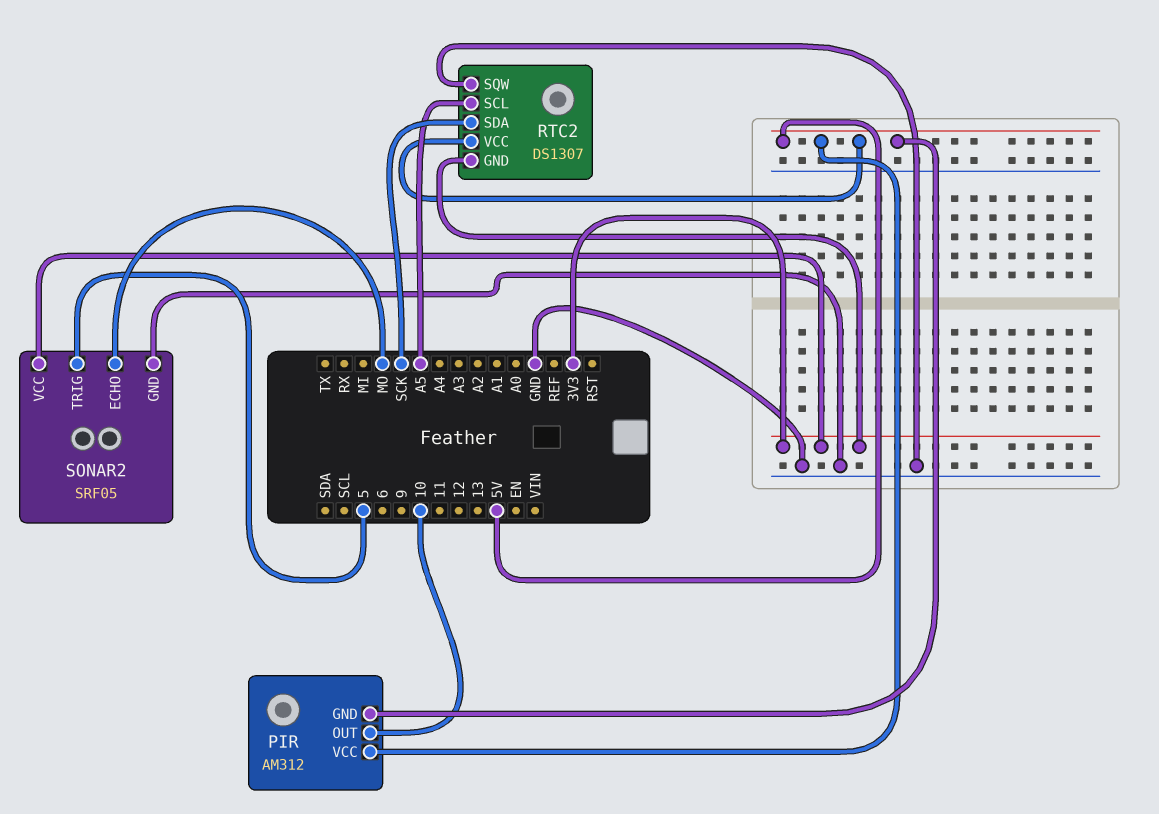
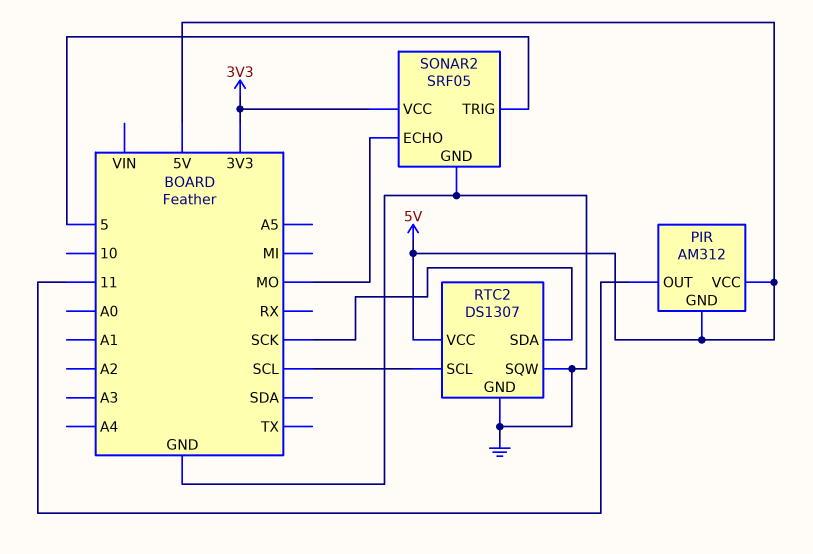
PIR pin OUT: 10 -> 11
RTC2 pin GND: 3V3 -> GND
RTC2 pin SCL: A5 -> SCL

